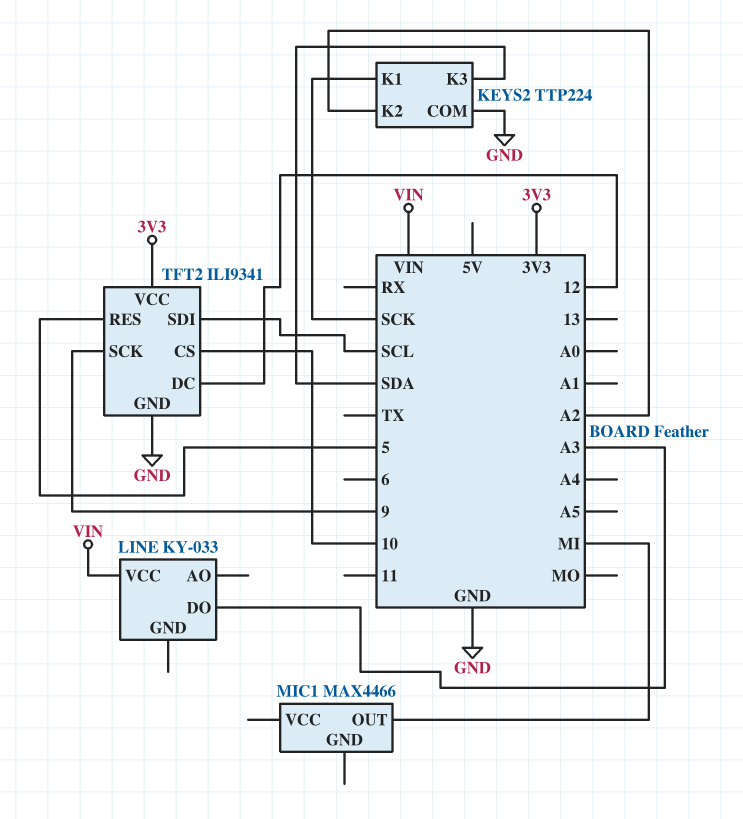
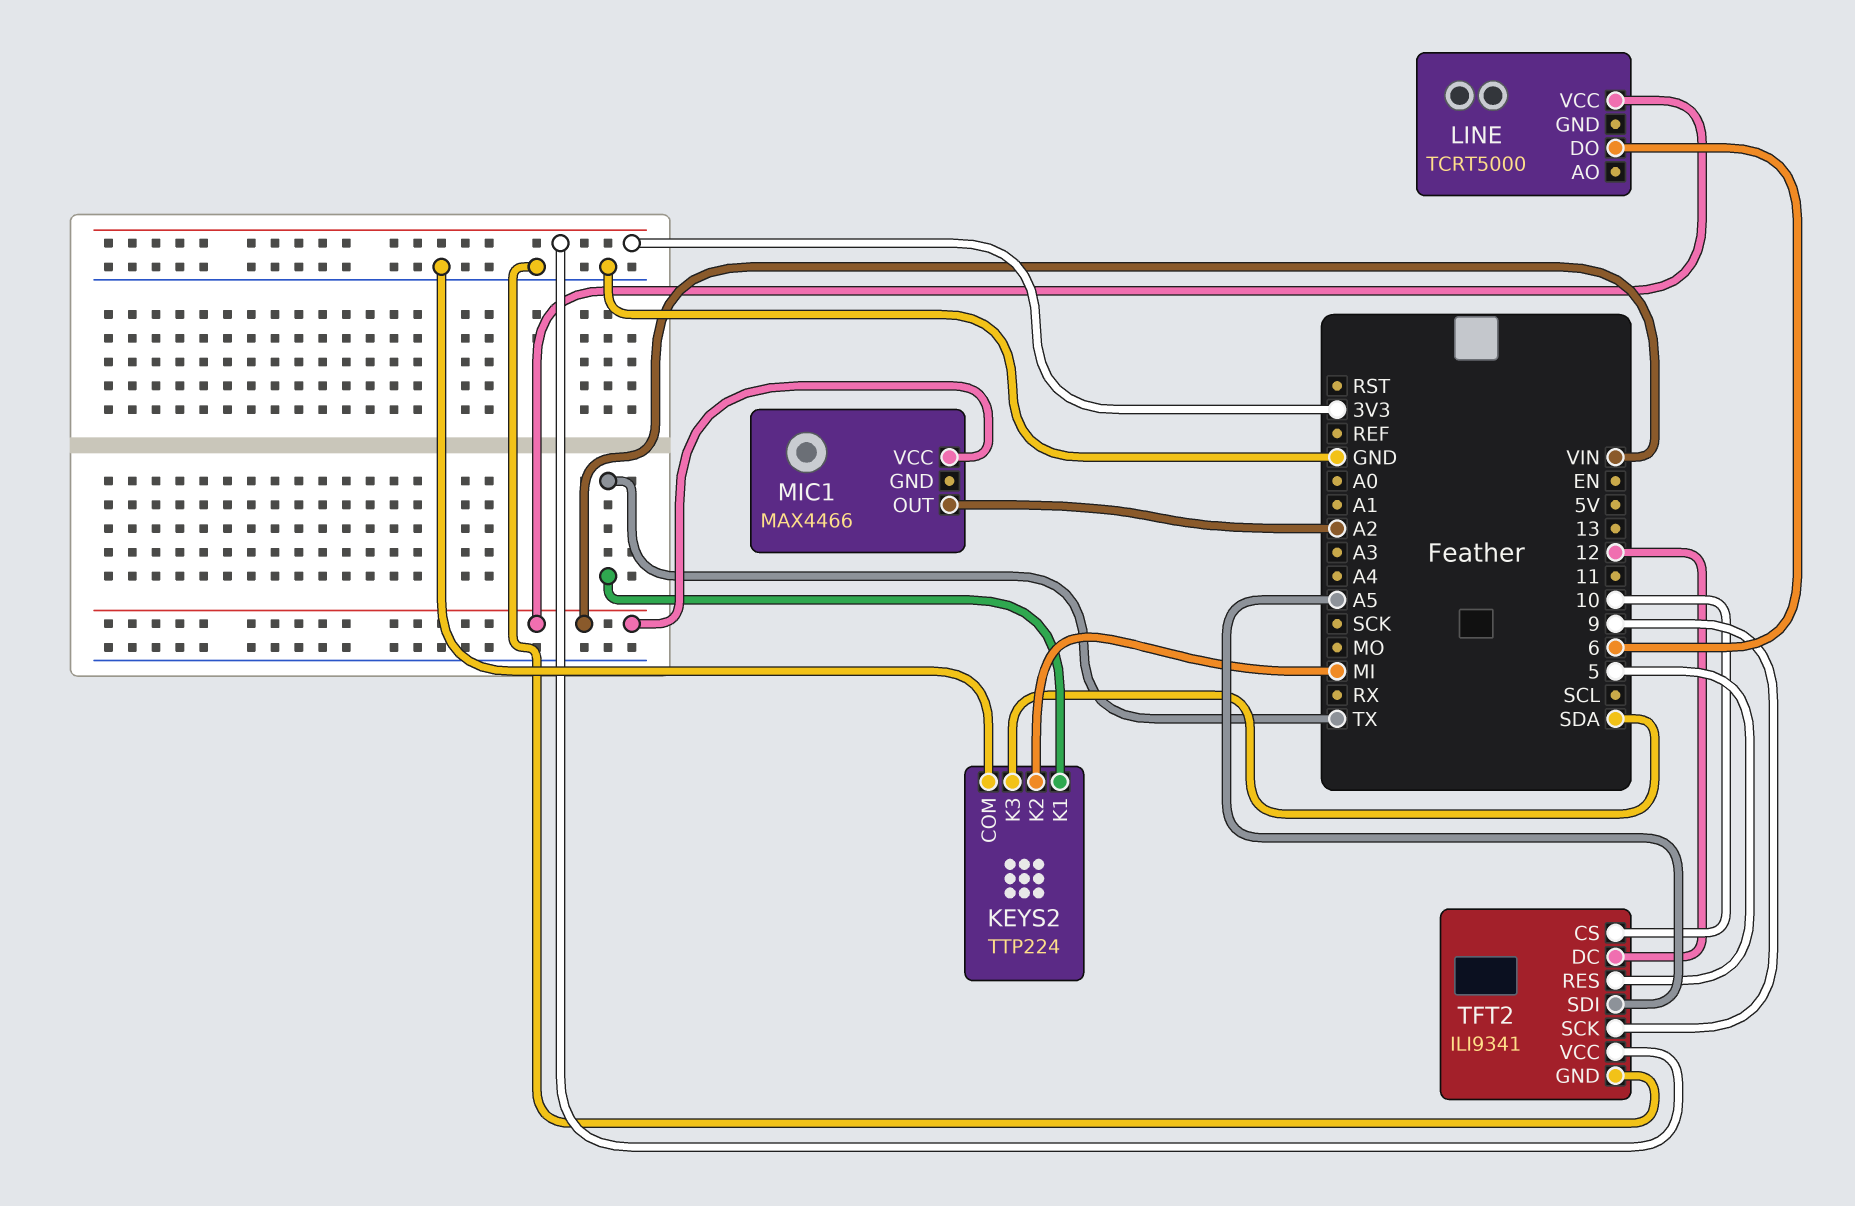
KEYS2 pin K1: SCK -> TX
KEYS2 pin K2: A2 -> MI
LINE: KY-033 -> TCRT5000
LINE pin DO: A3 -> 6
MIC1 pin OUT: MI -> A2
MIC1 pin VCC: none -> VIN
TFT2 pin SDI: SCL -> A5

